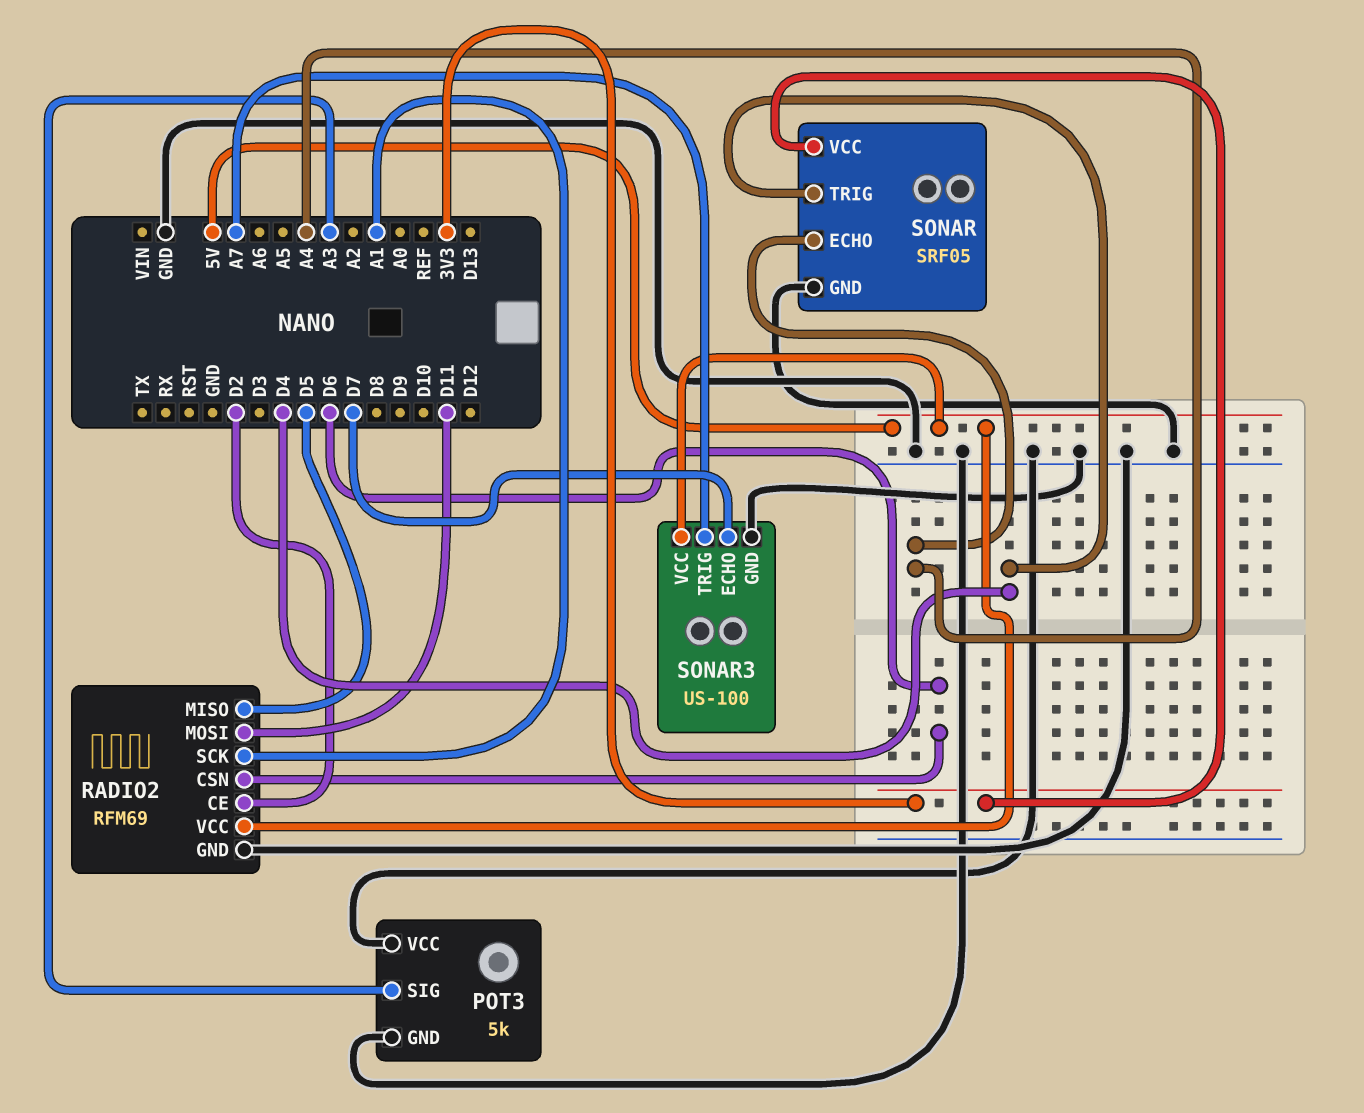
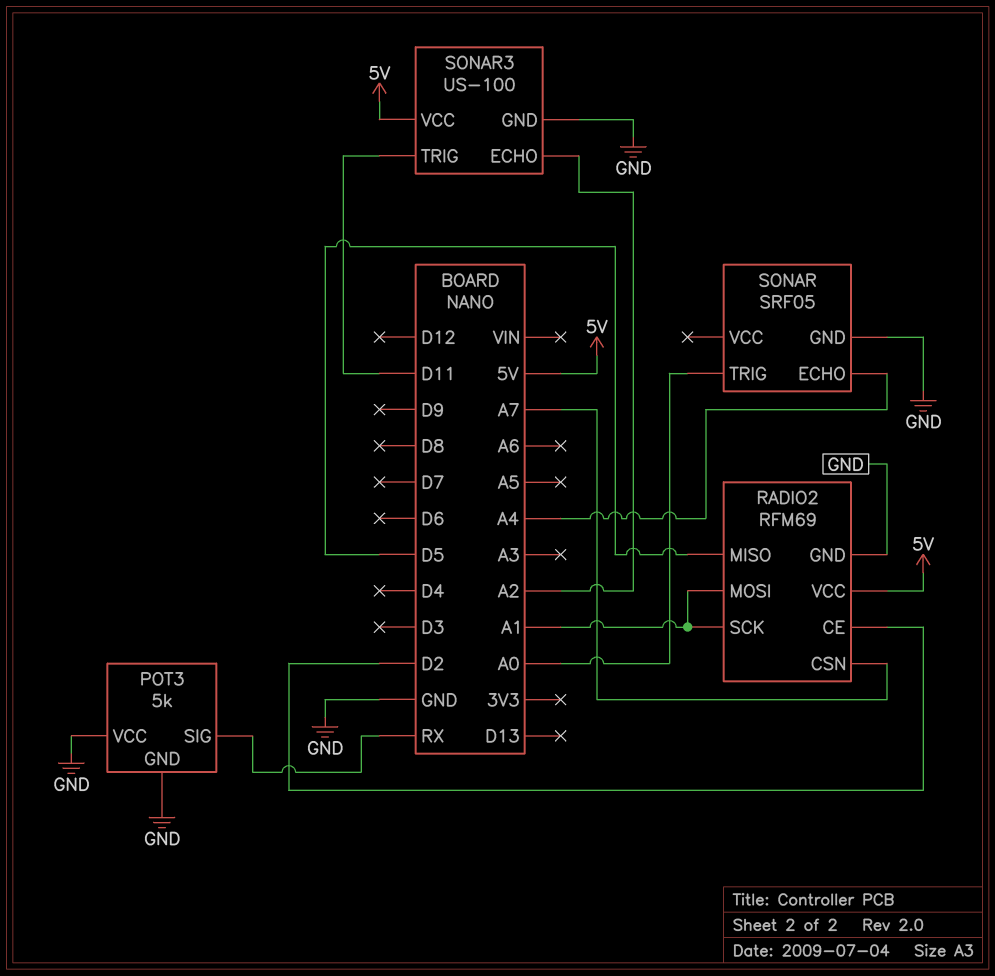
POT3 pin SIG: A3 -> RX
RADIO2 pin CSN: D6 -> A7
RADIO2 pin MOSI: D11 -> A1
SONAR pin TRIG: D4 -> A0
SONAR pin VCC: 3V3 -> none
SONAR3 pin ECHO: D7 -> A2
SONAR3 pin TRIG: A7 -> D11

